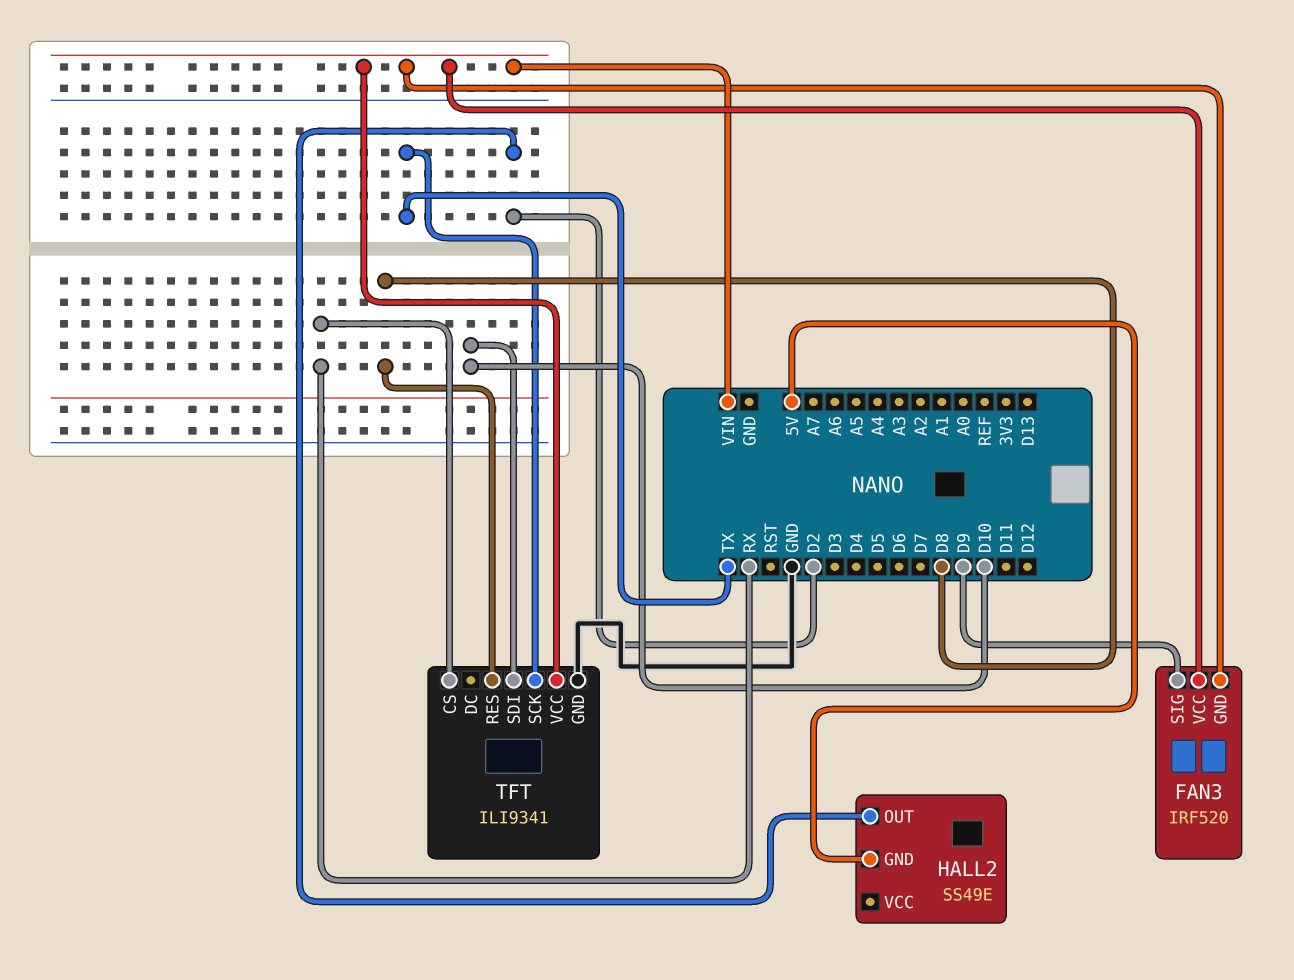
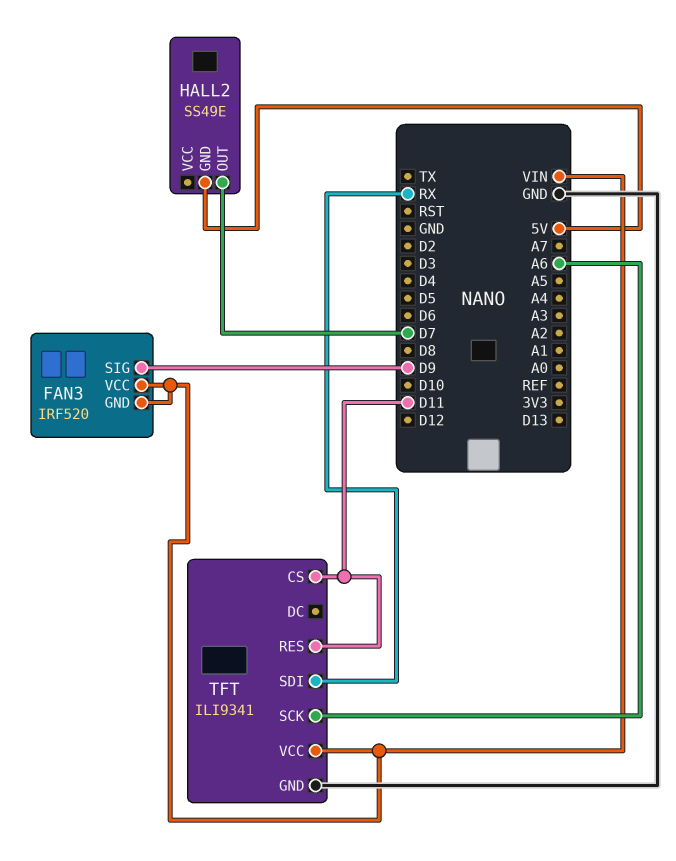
HALL2 pin OUT: D2 -> D7
TFT pin CS: RX -> D11
TFT pin RES: D8 -> D11
TFT pin SCK: TX -> A6
TFT pin SDI: D10 -> RX

